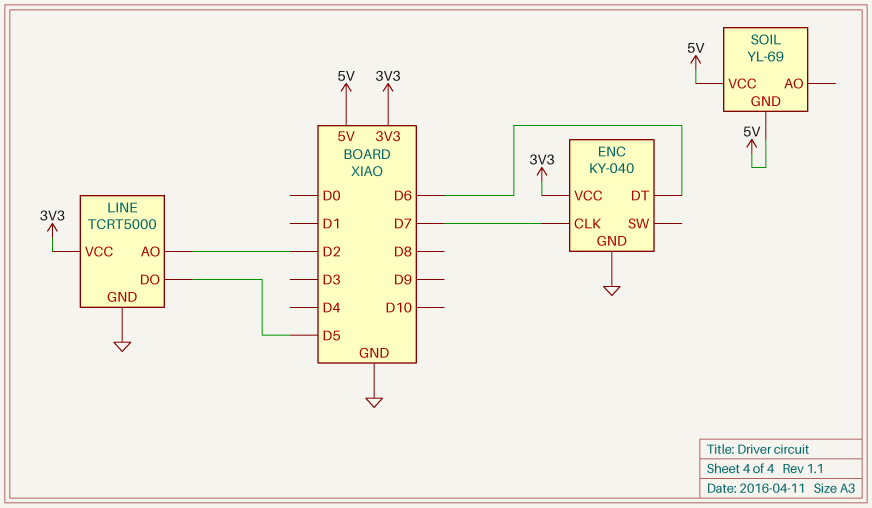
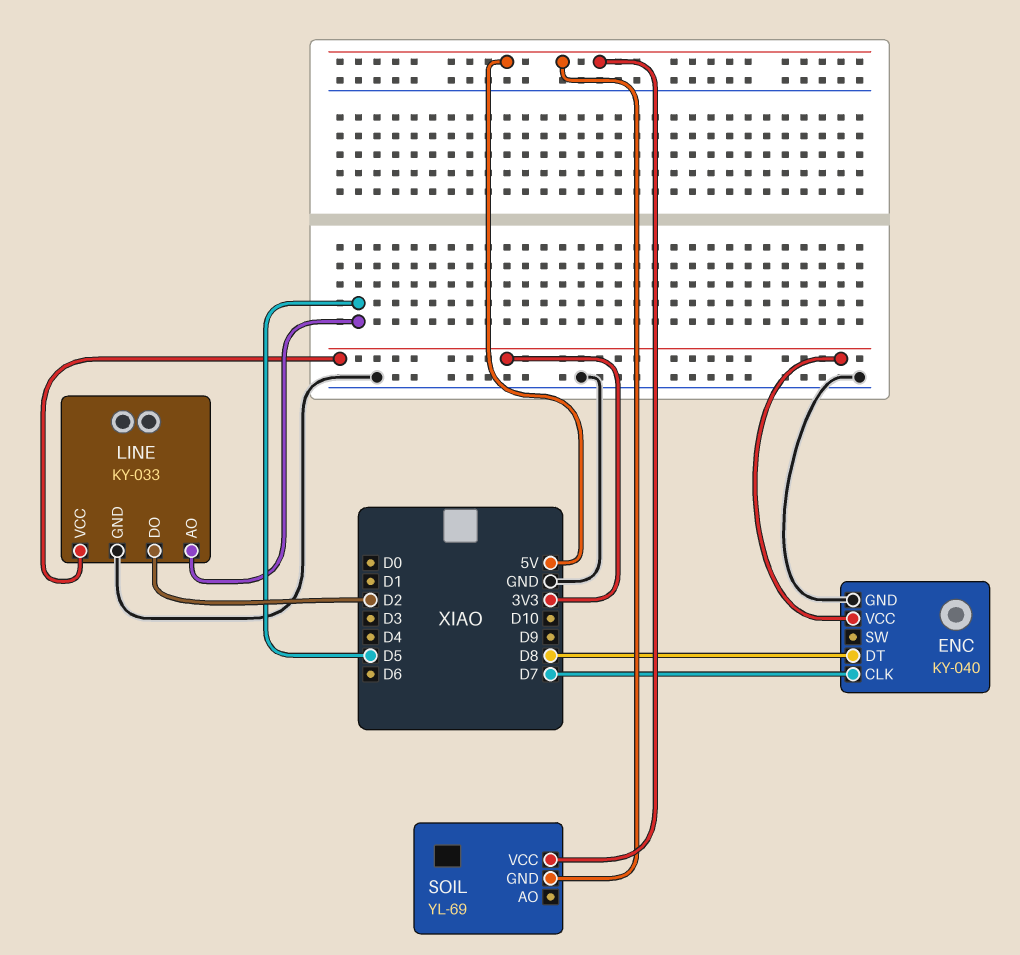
ENC pin DT: D6 -> D8
LINE: TCRT5000 -> KY-033
LINE pin AO: D2 -> D5
LINE pin DO: D5 -> D2

